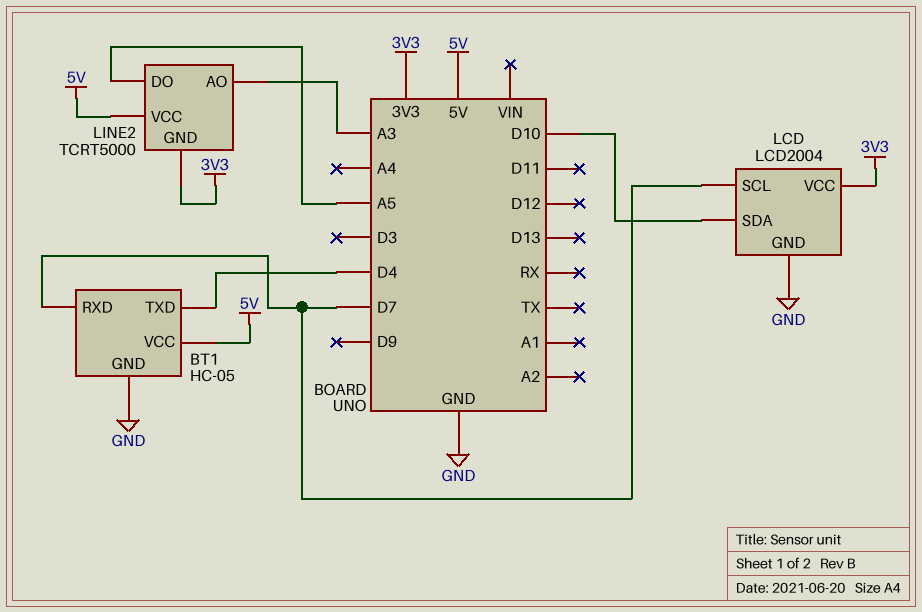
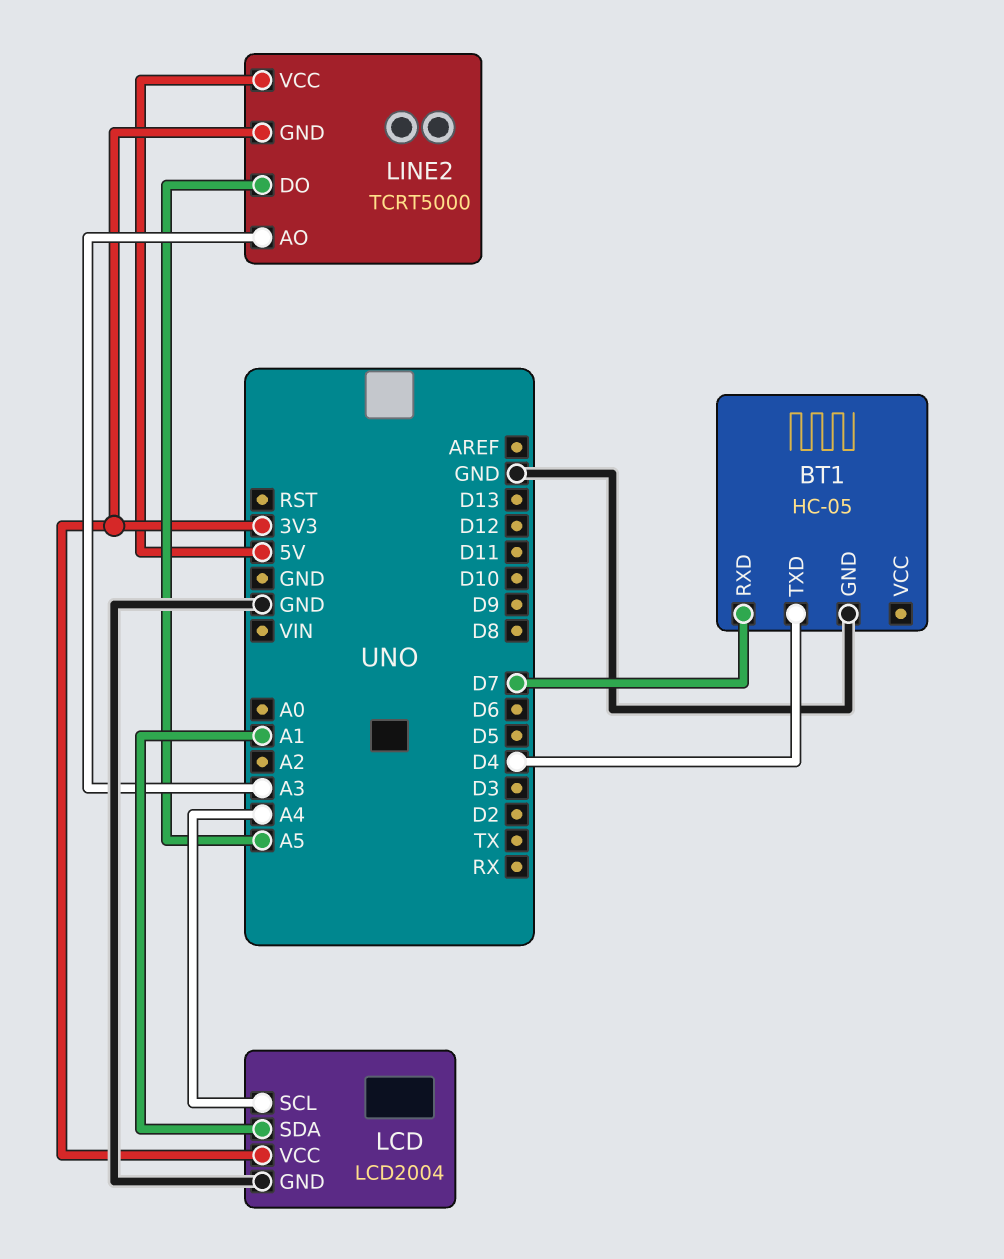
BT1 pin VCC: 5V -> none
LCD pin SCL: D7 -> A4
LCD pin SDA: D10 -> A1

